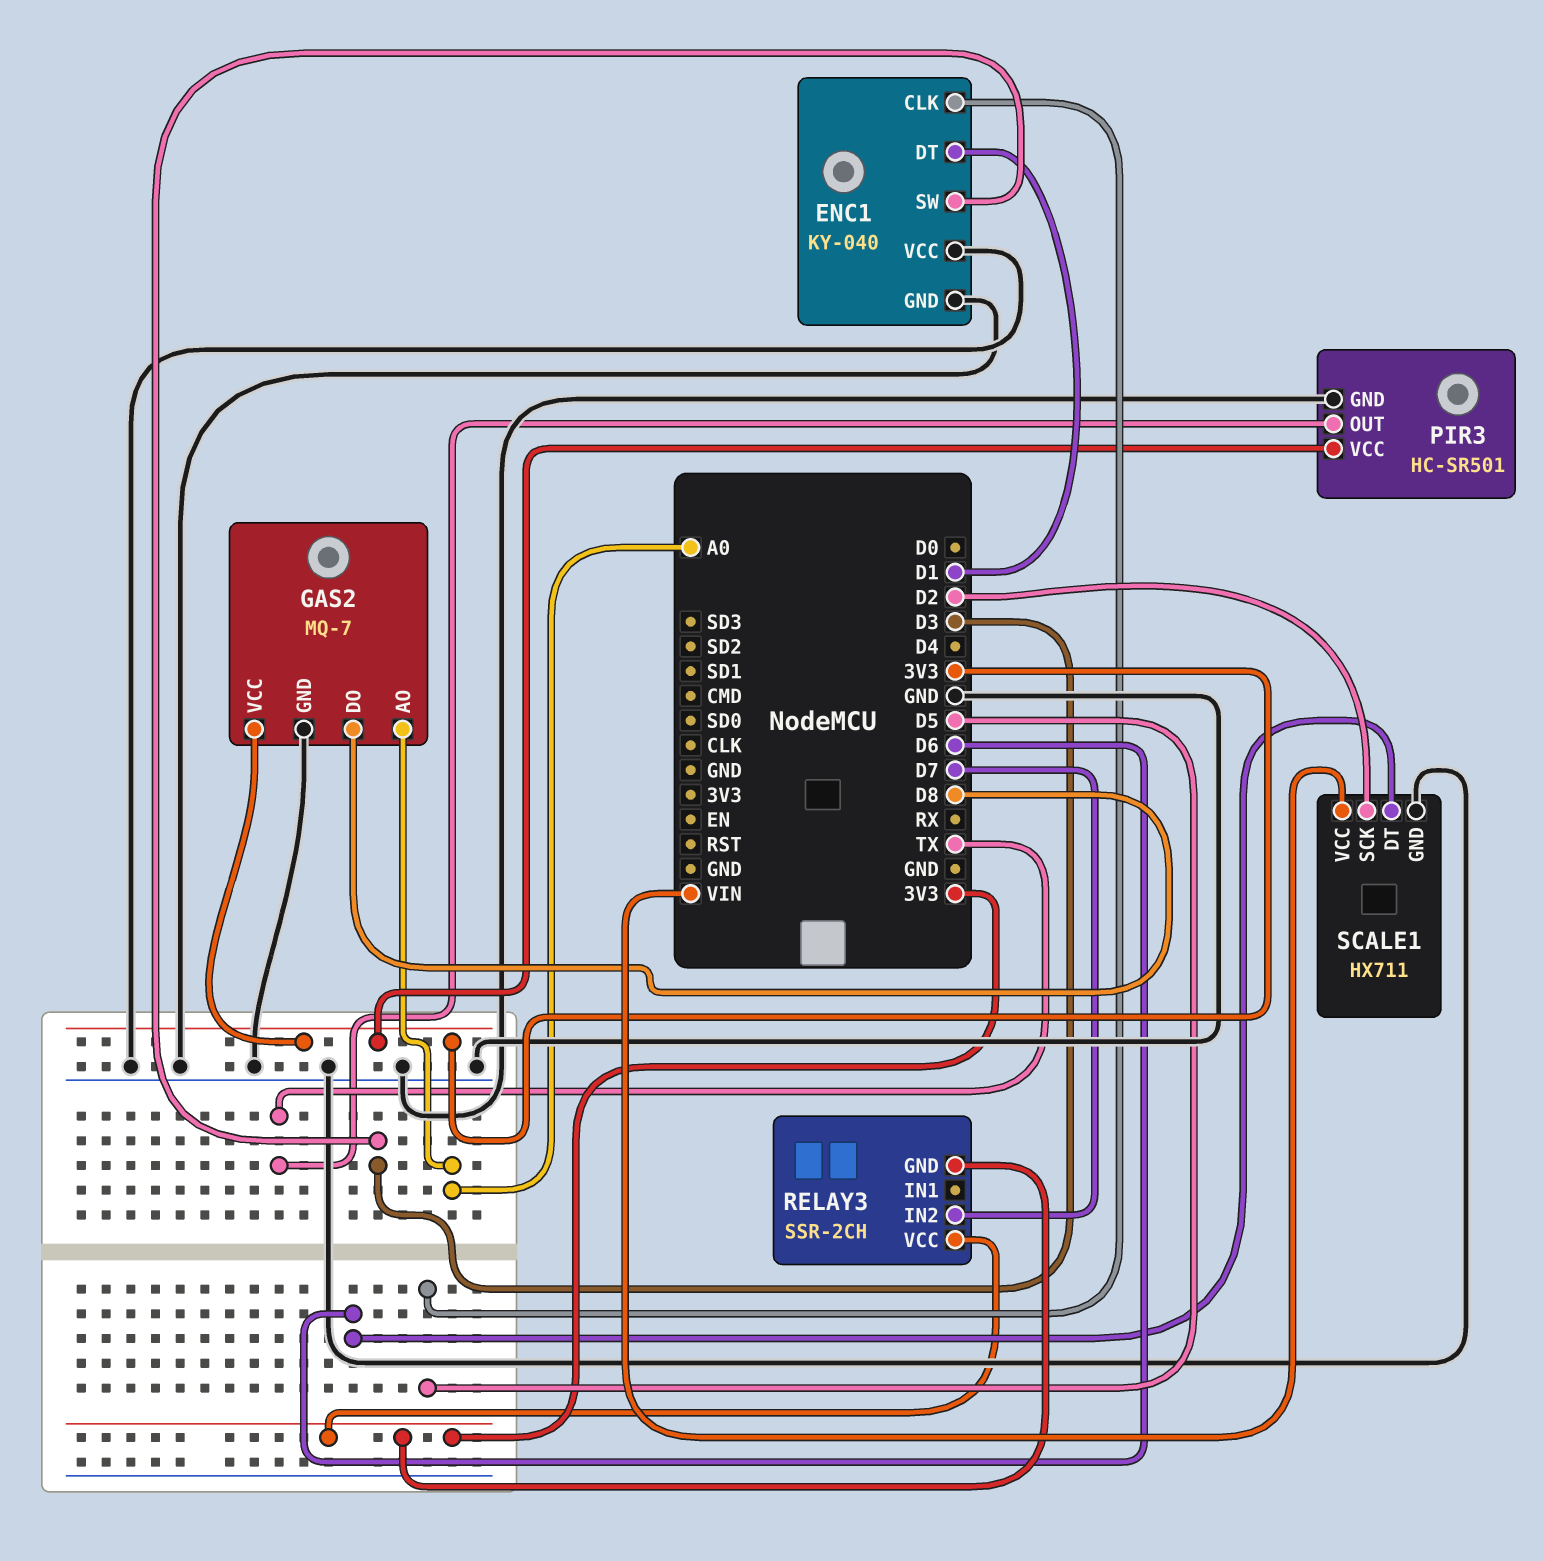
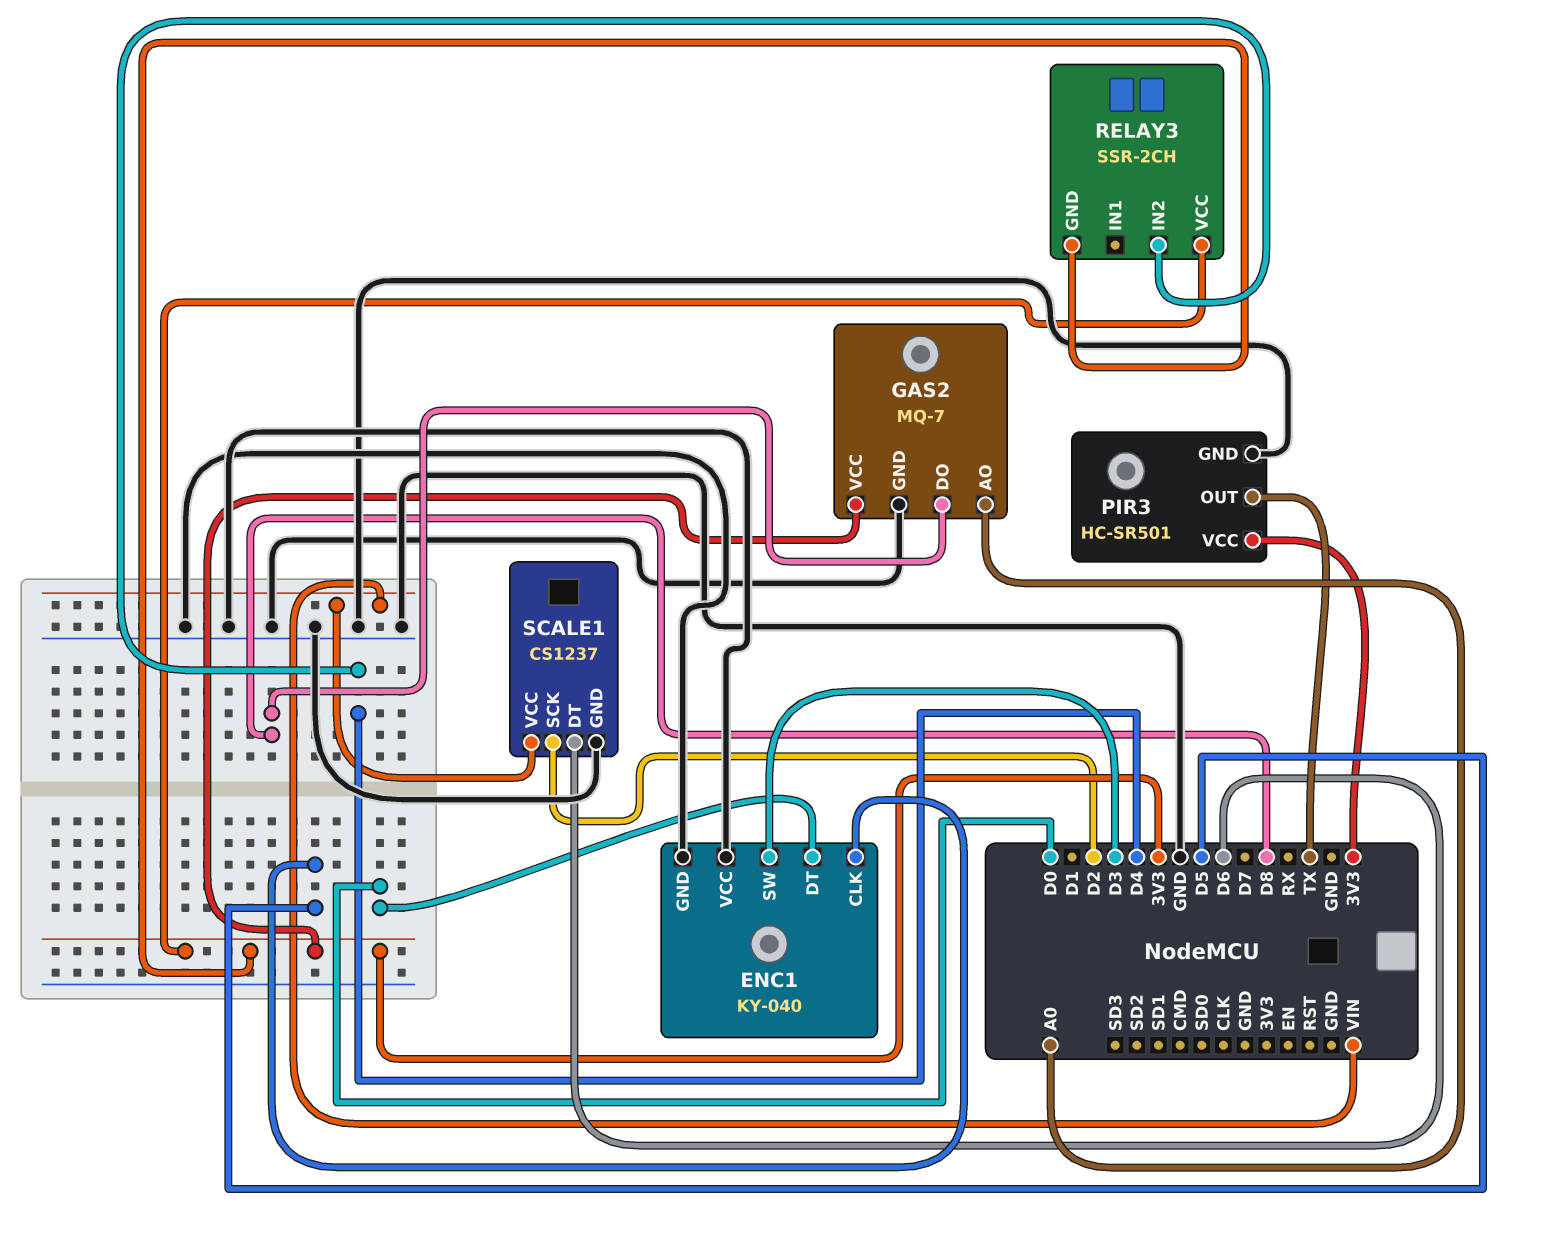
ENC1 pin DT: D1 -> D0
RELAY3 pin IN2: D7 -> D4
SCALE1: HX711 -> CS1237

